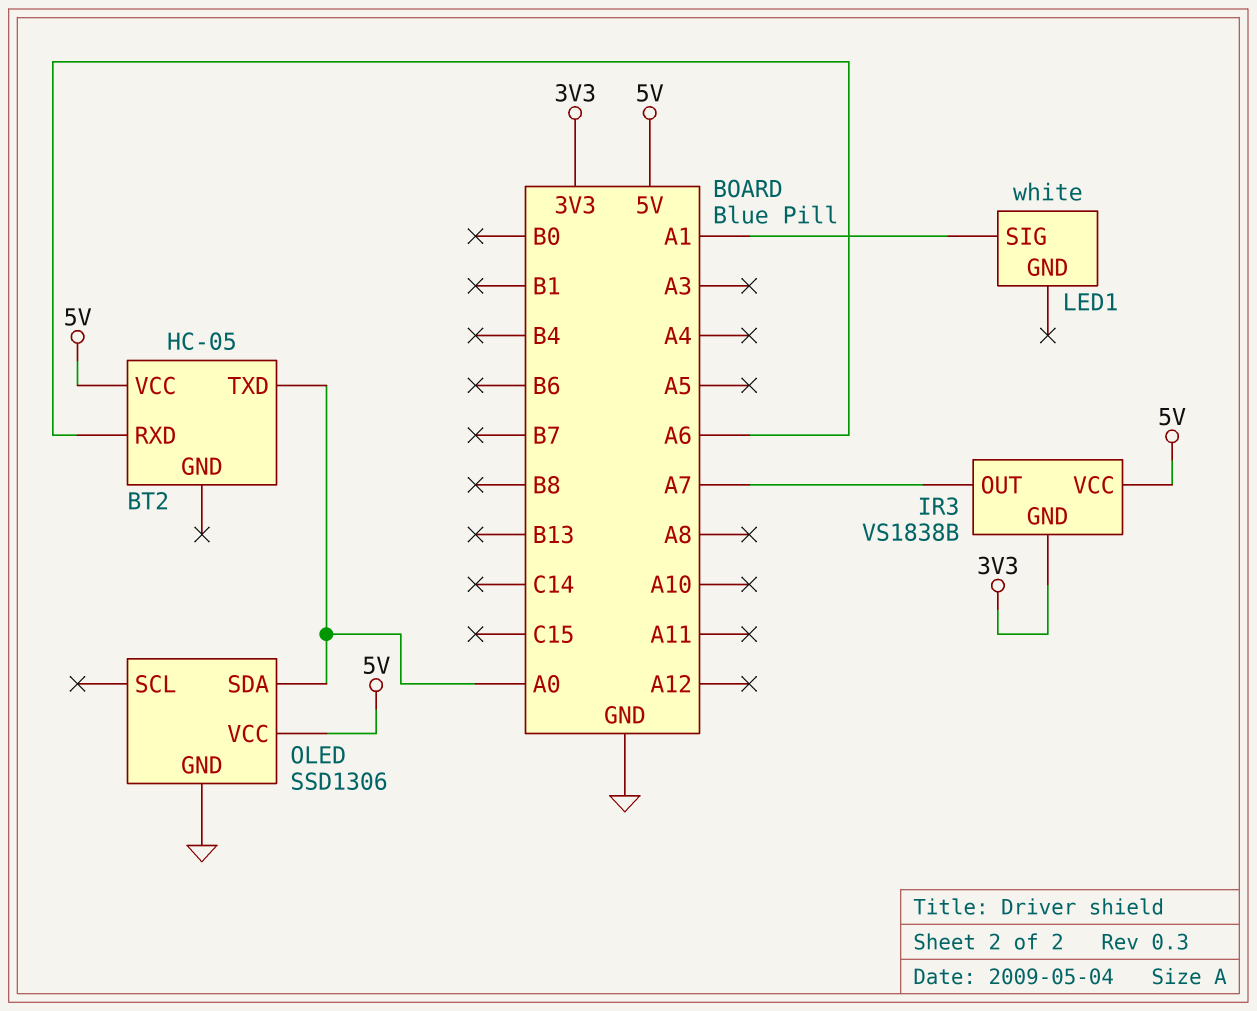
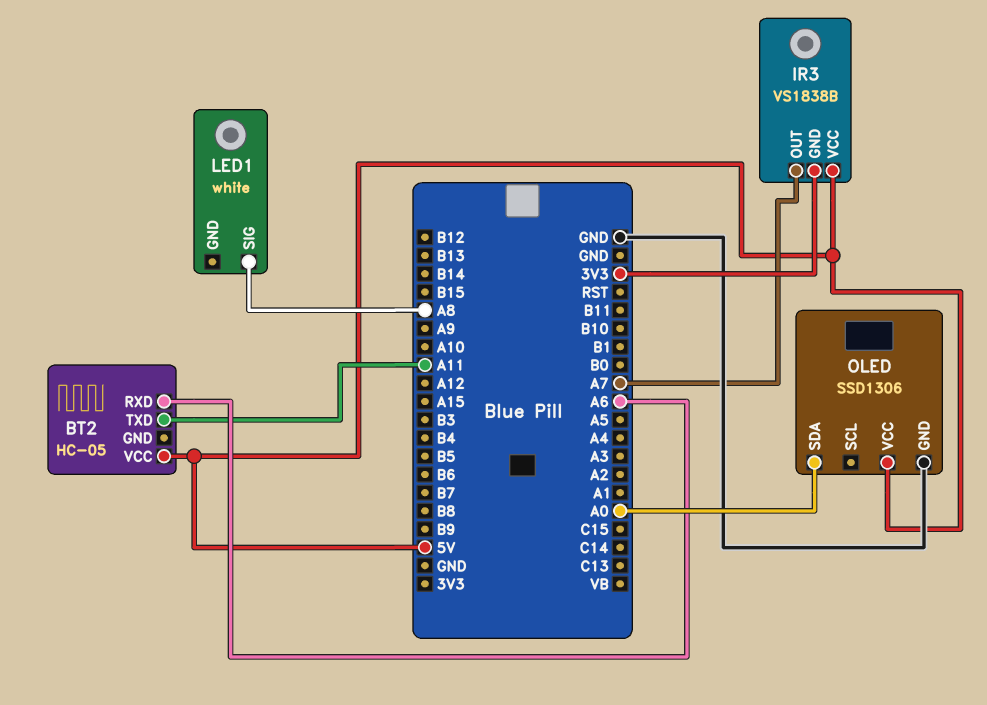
BT2 pin TXD: A0 -> A11
LED1 pin SIG: A1 -> A8

